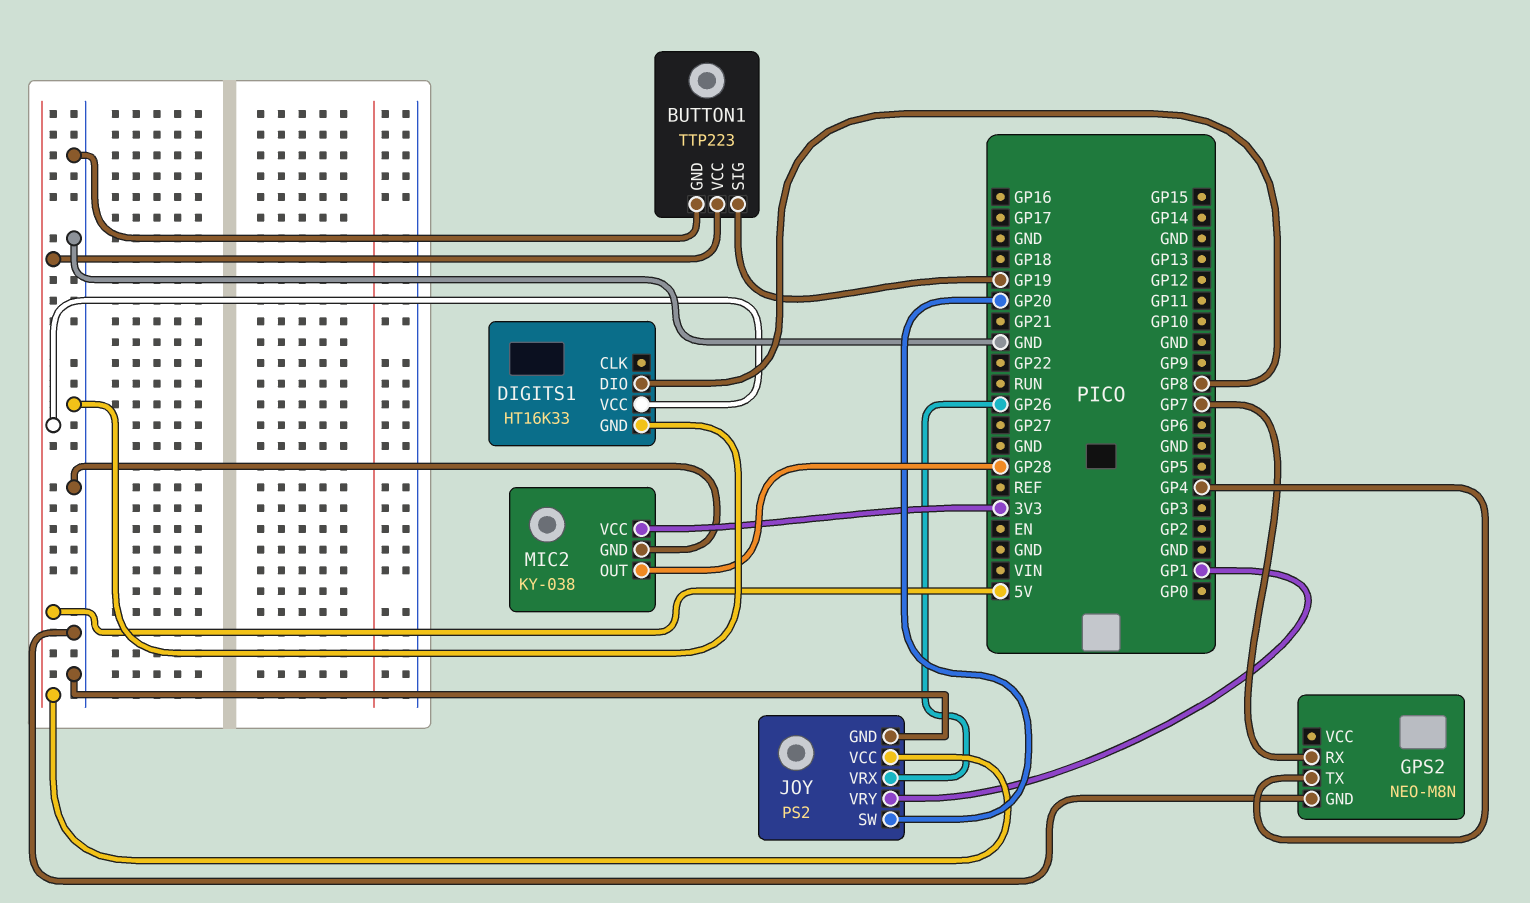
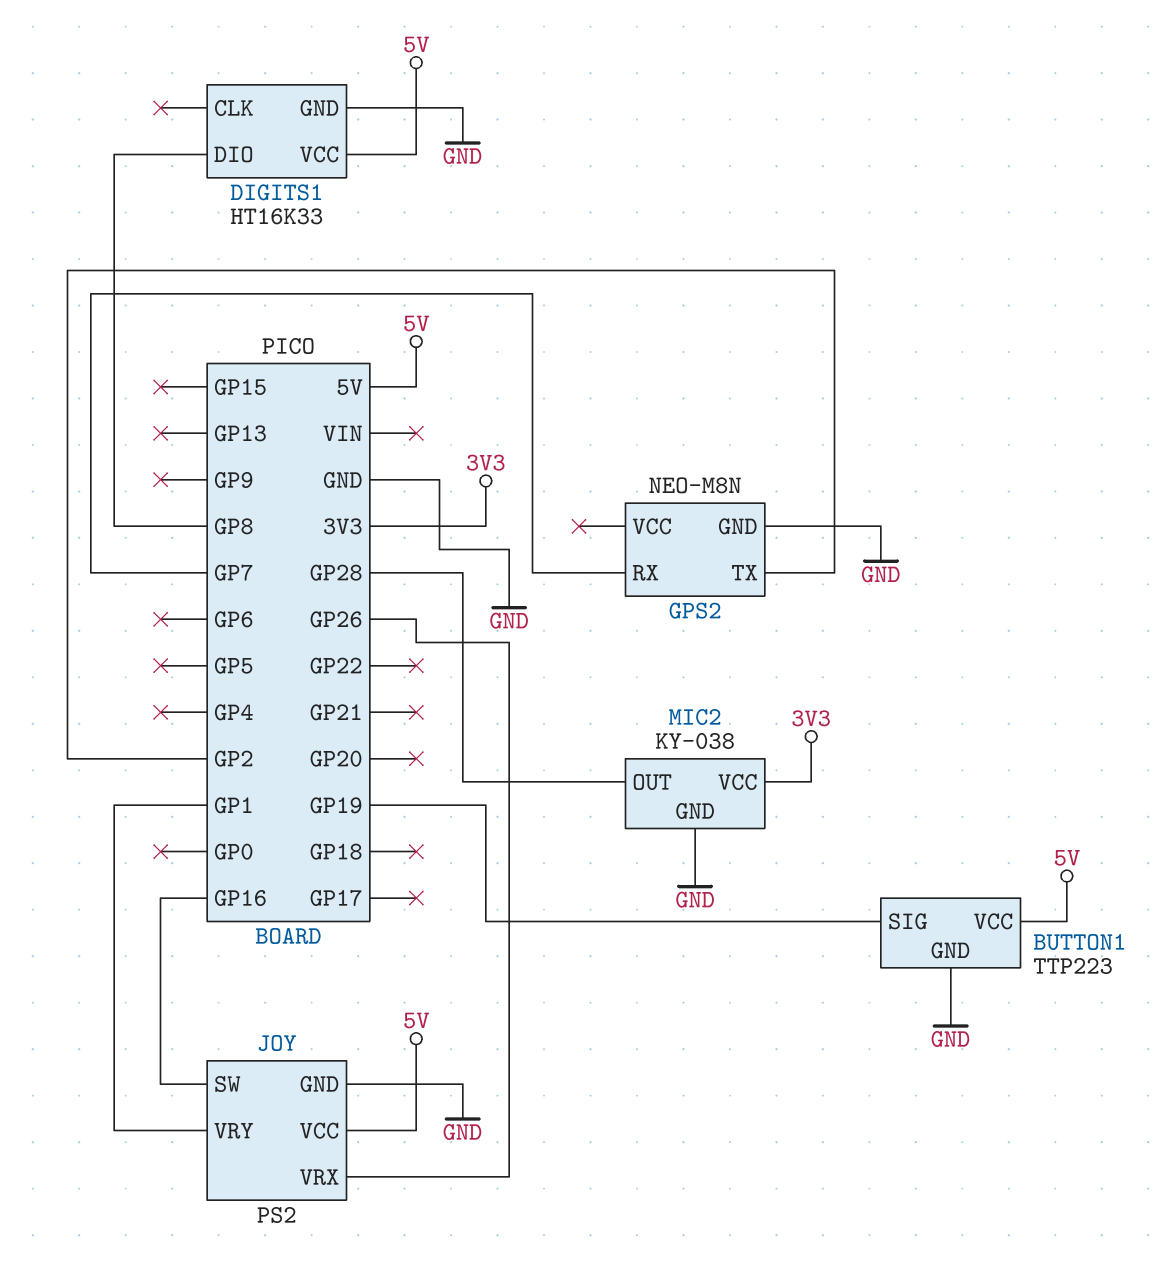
GPS2 pin TX: GP4 -> GP2
JOY pin SW: GP20 -> GP16

